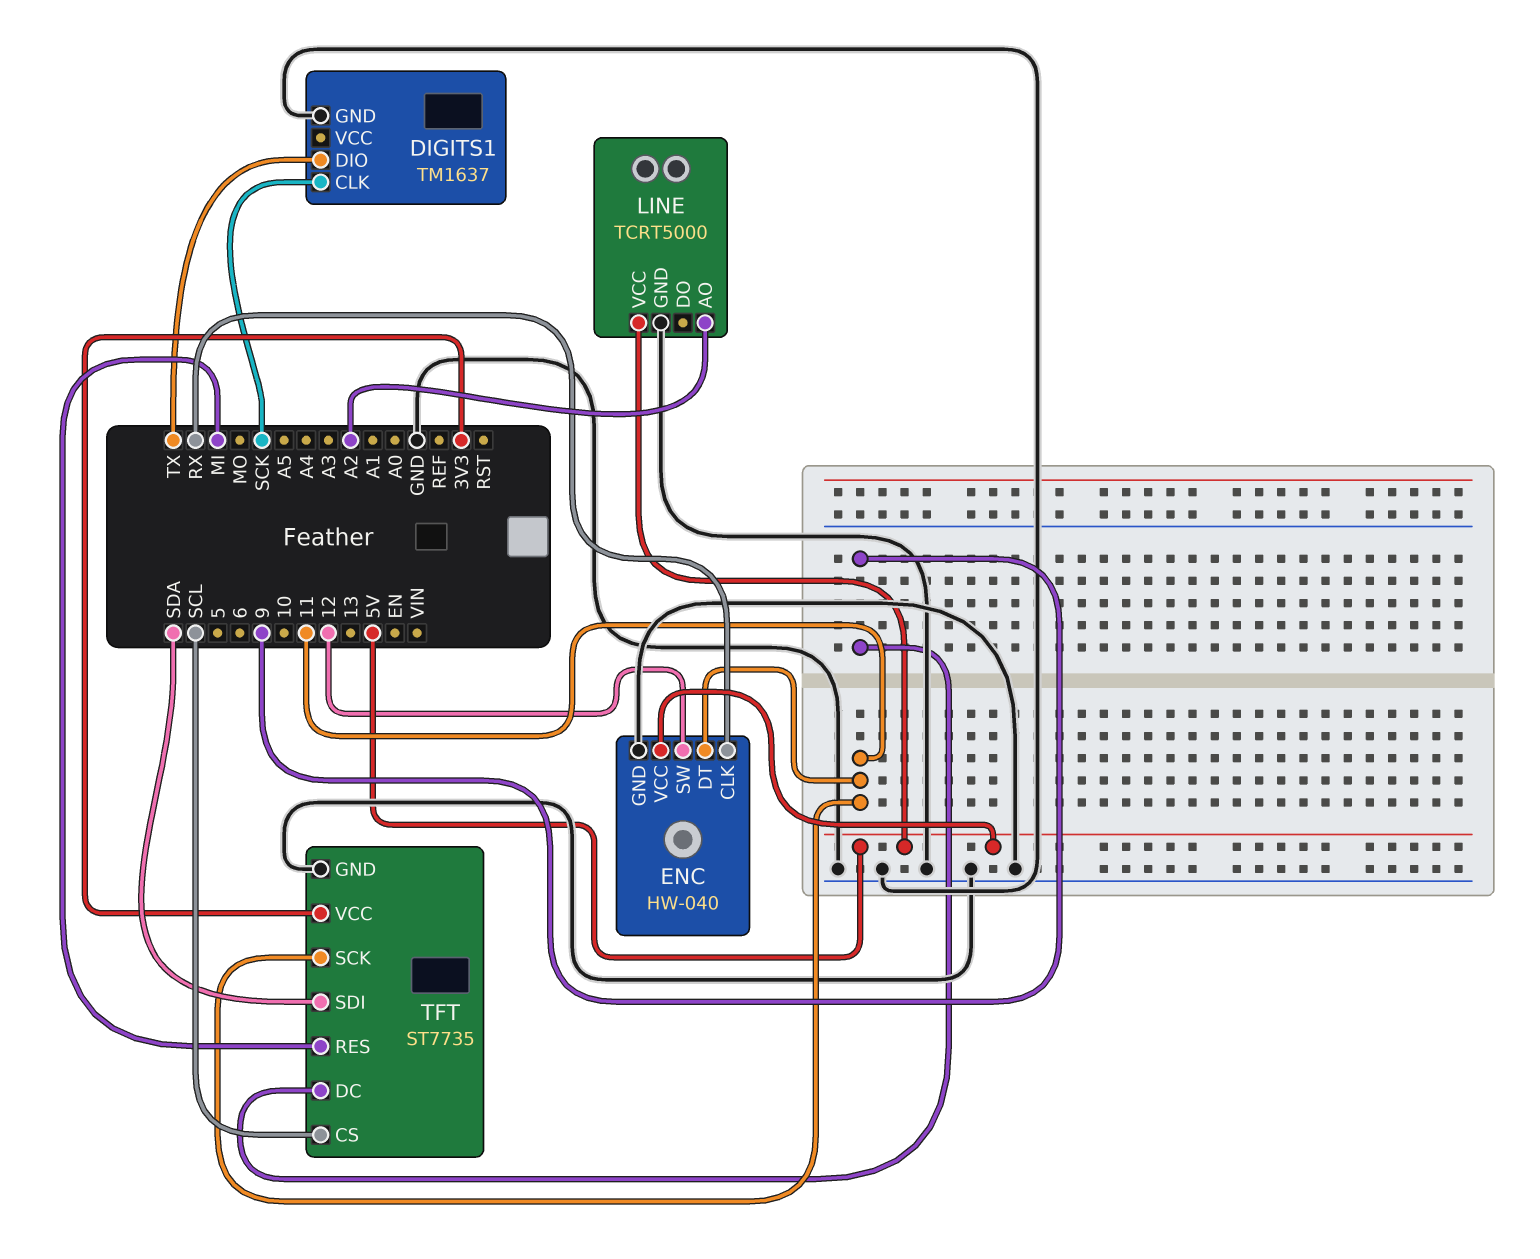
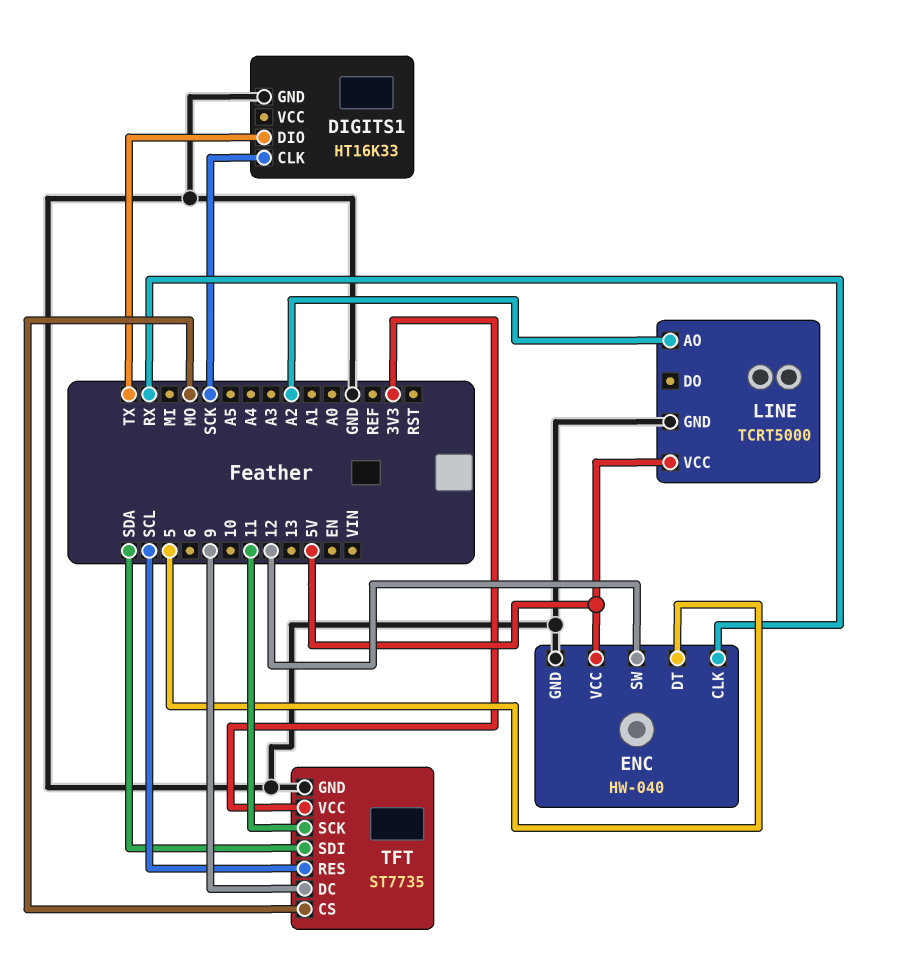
DIGITS1: TM1637 -> HT16K33
ENC pin DT: 11 -> 5
TFT pin CS: SCL -> MO
TFT pin RES: MI -> SCL

